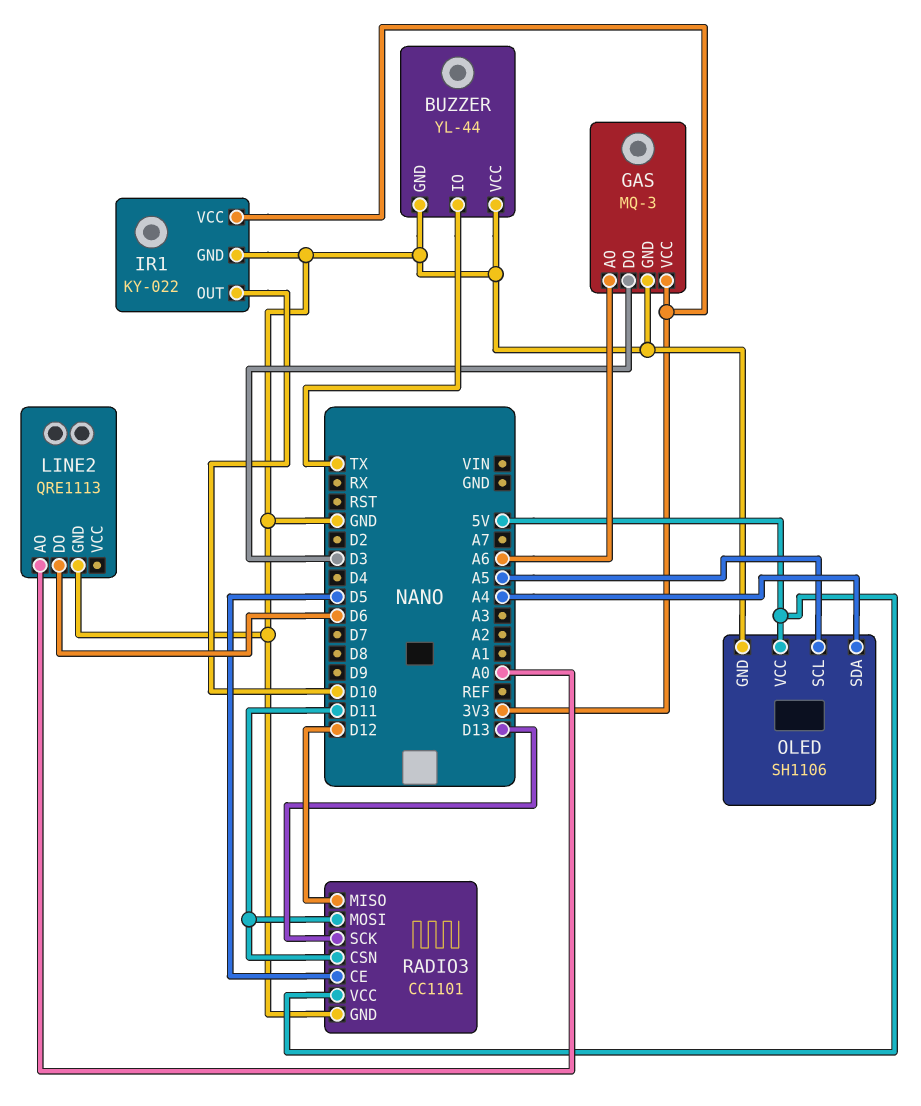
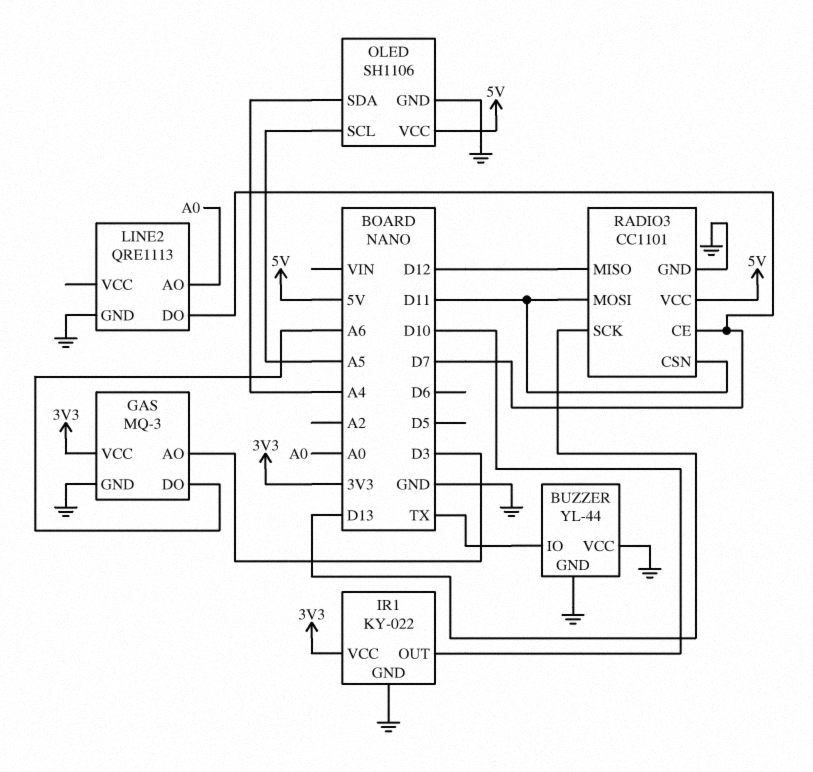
GAS pin AO: A6 -> D3
GAS pin DO: D3 -> A6
LINE2 pin DO: D6 -> D7
RADIO3 pin CE: D5 -> D7

